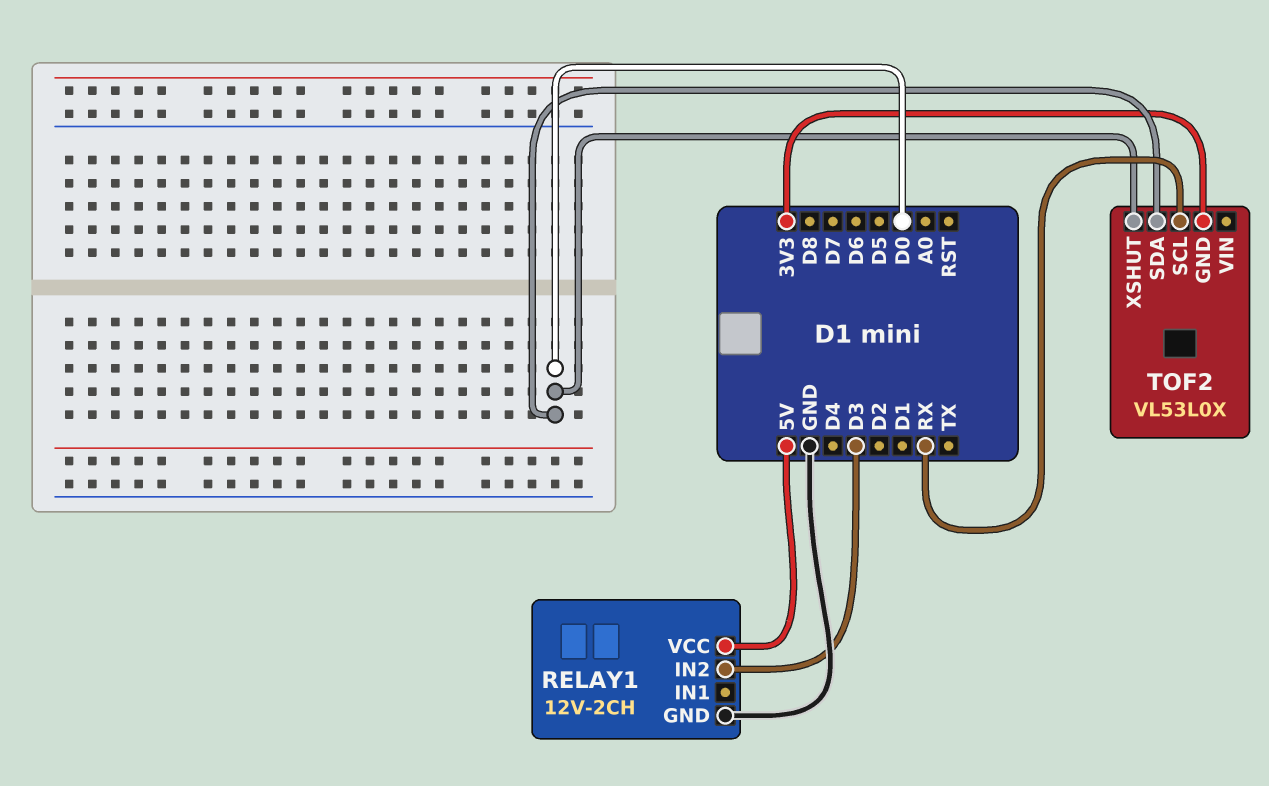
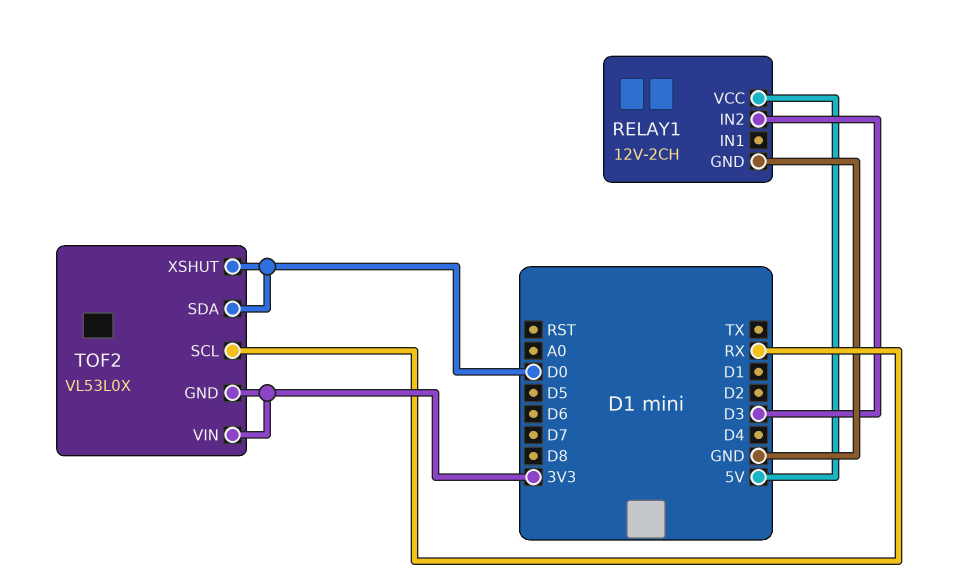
TOF2 pin VIN: none -> 3V3

